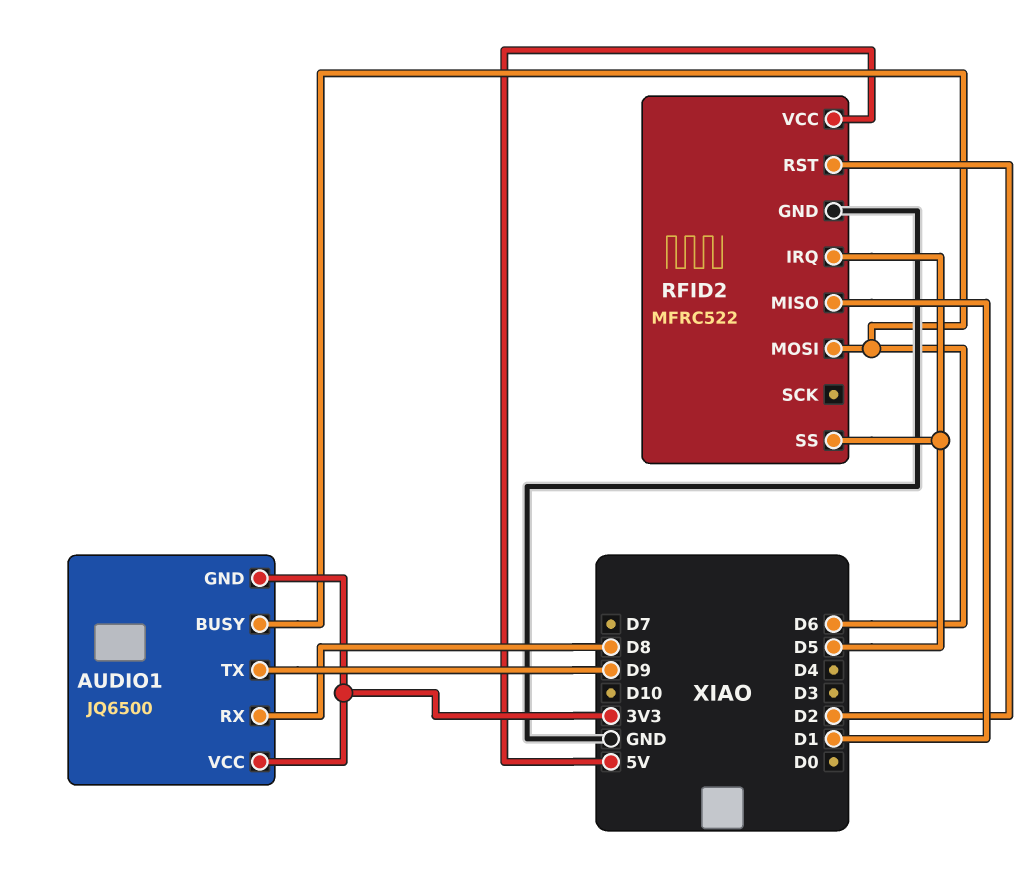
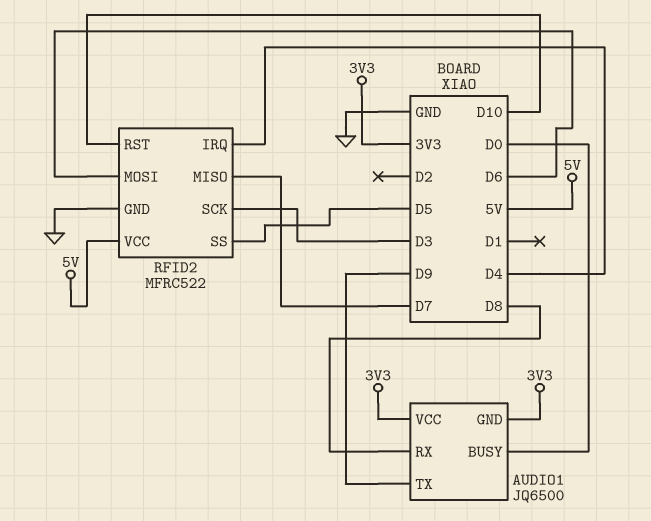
AUDIO1 pin BUSY: D6 -> D0
RFID2 pin IRQ: D5 -> D4
RFID2 pin MISO: D1 -> D7
RFID2 pin RST: D2 -> D10
RFID2 pin SCK: none -> D3

